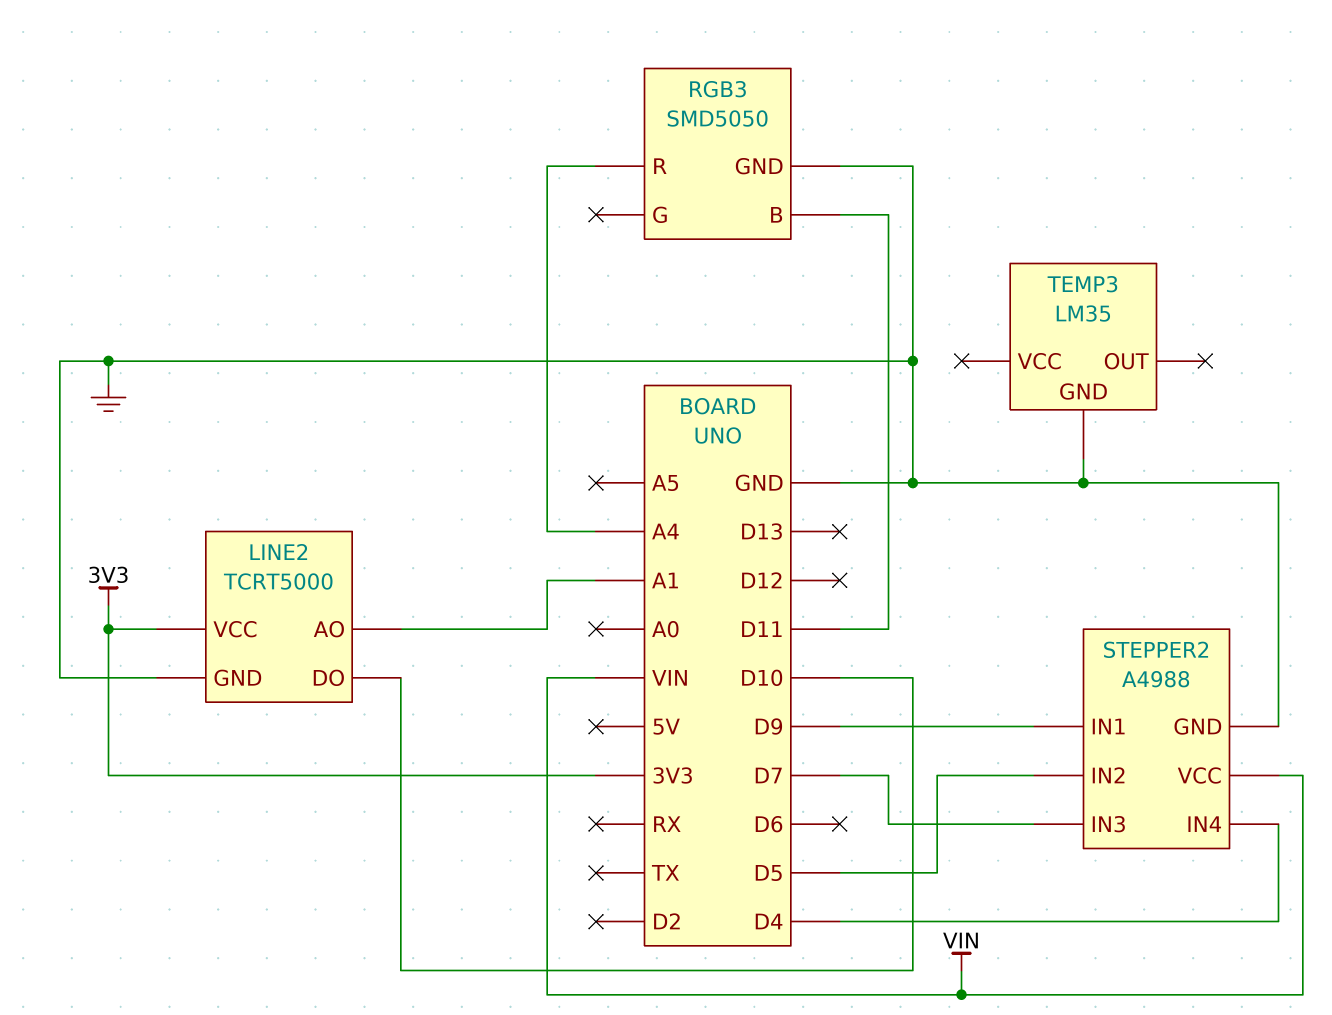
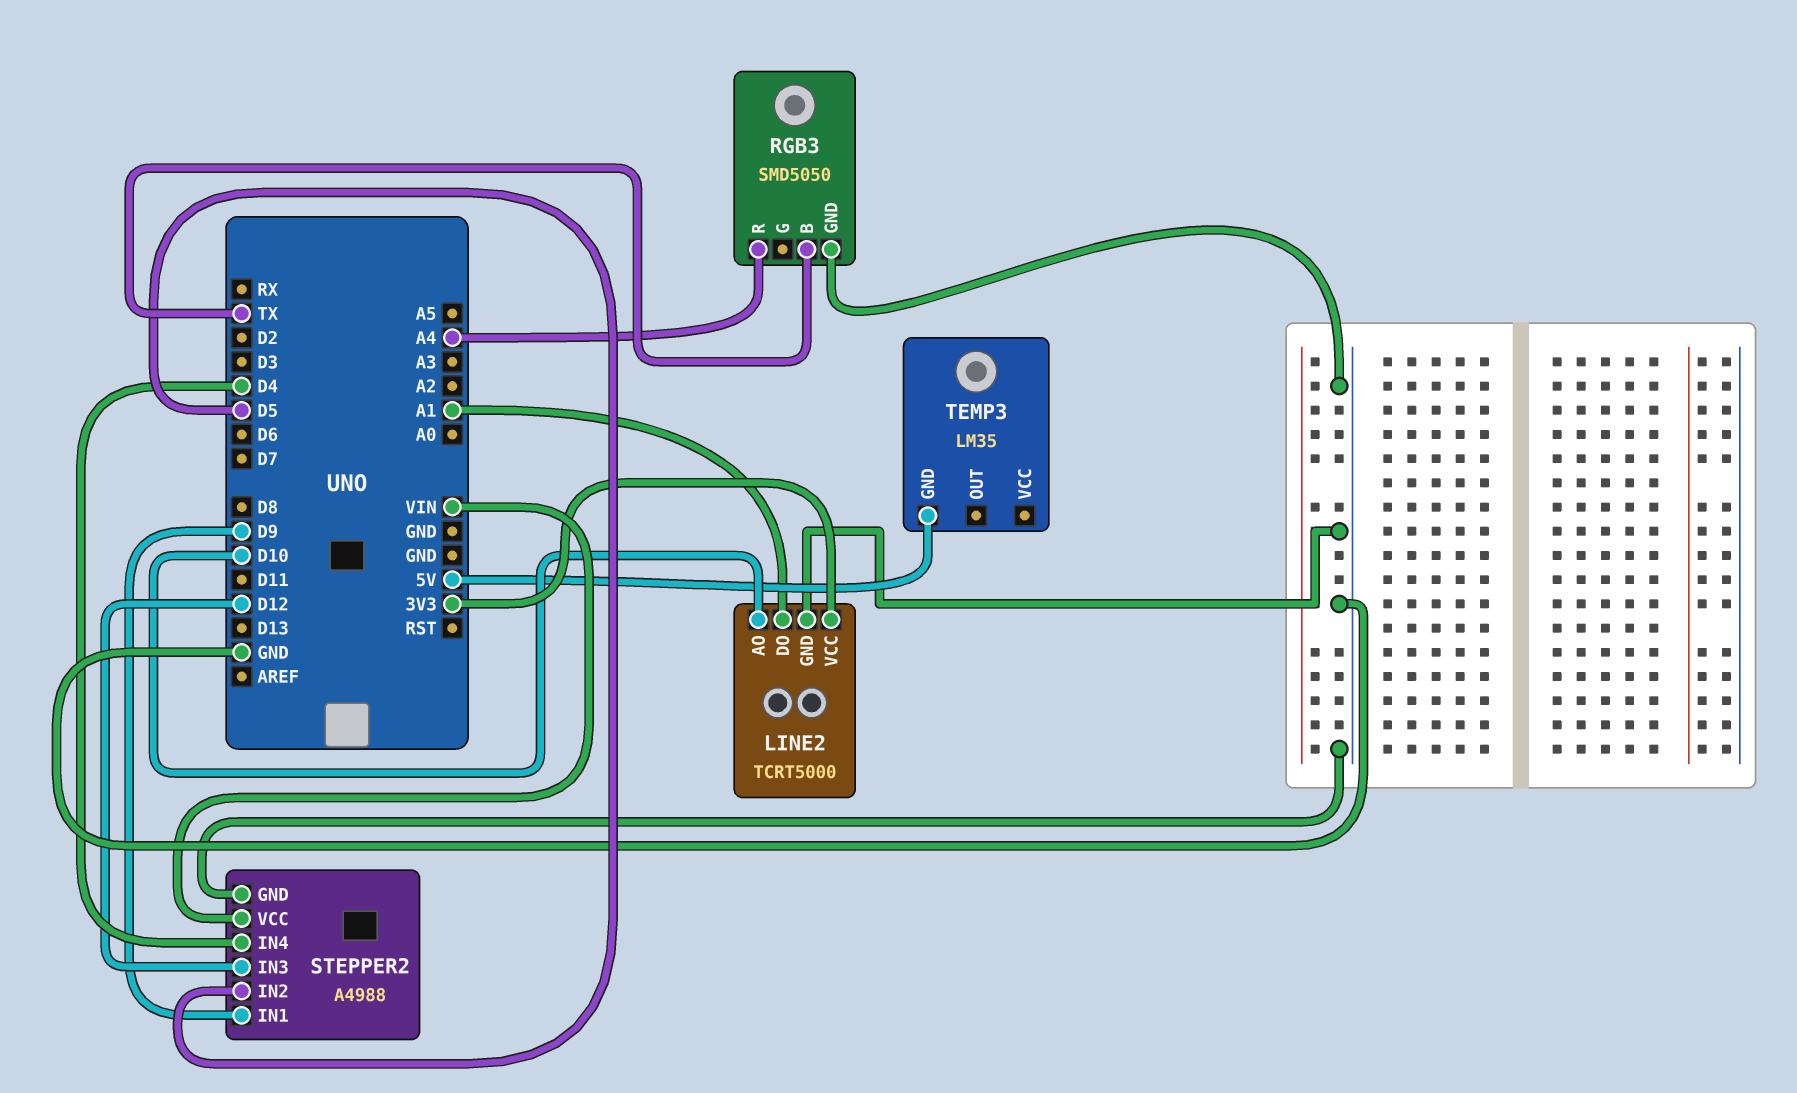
LINE2 pin AO: A1 -> D10
LINE2 pin DO: D10 -> A1
RGB3 pin B: D11 -> TX
STEPPER2 pin IN3: D7 -> D12
TEMP3 pin GND: GND -> 5V

